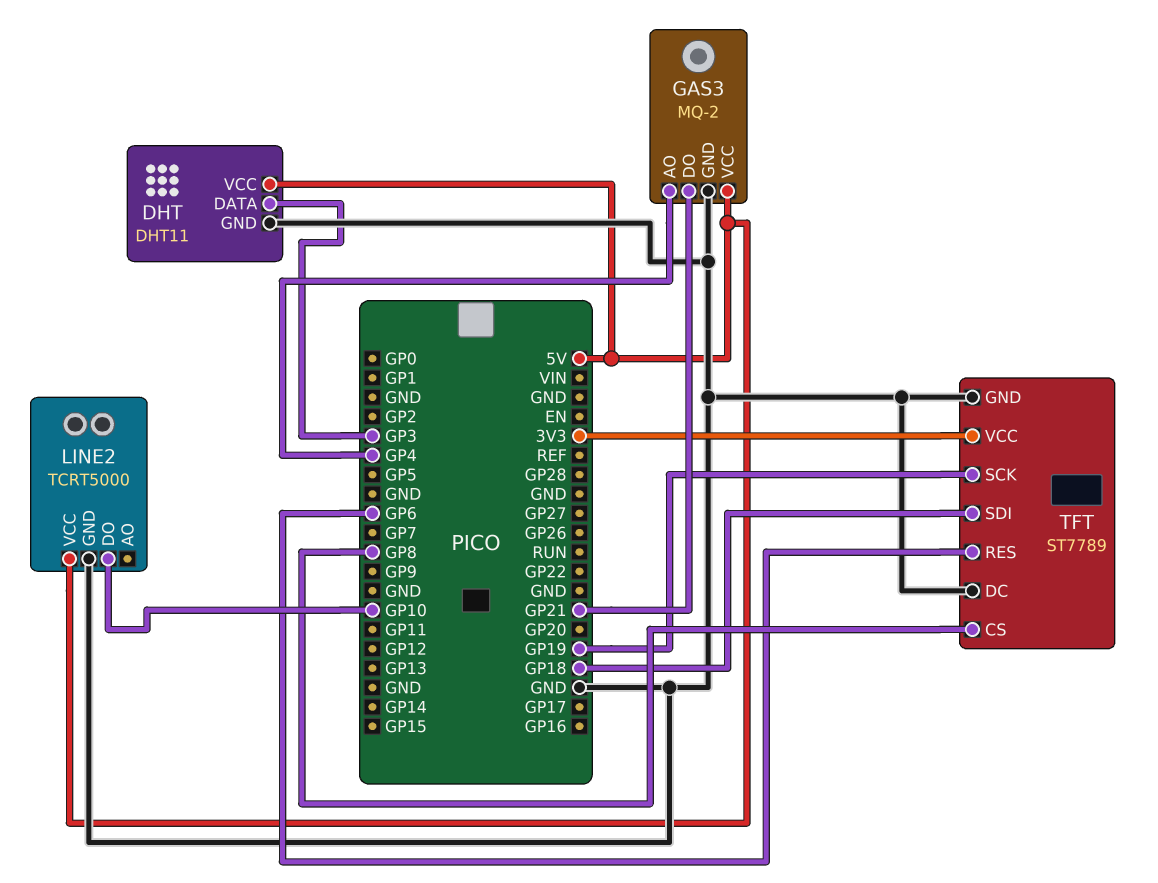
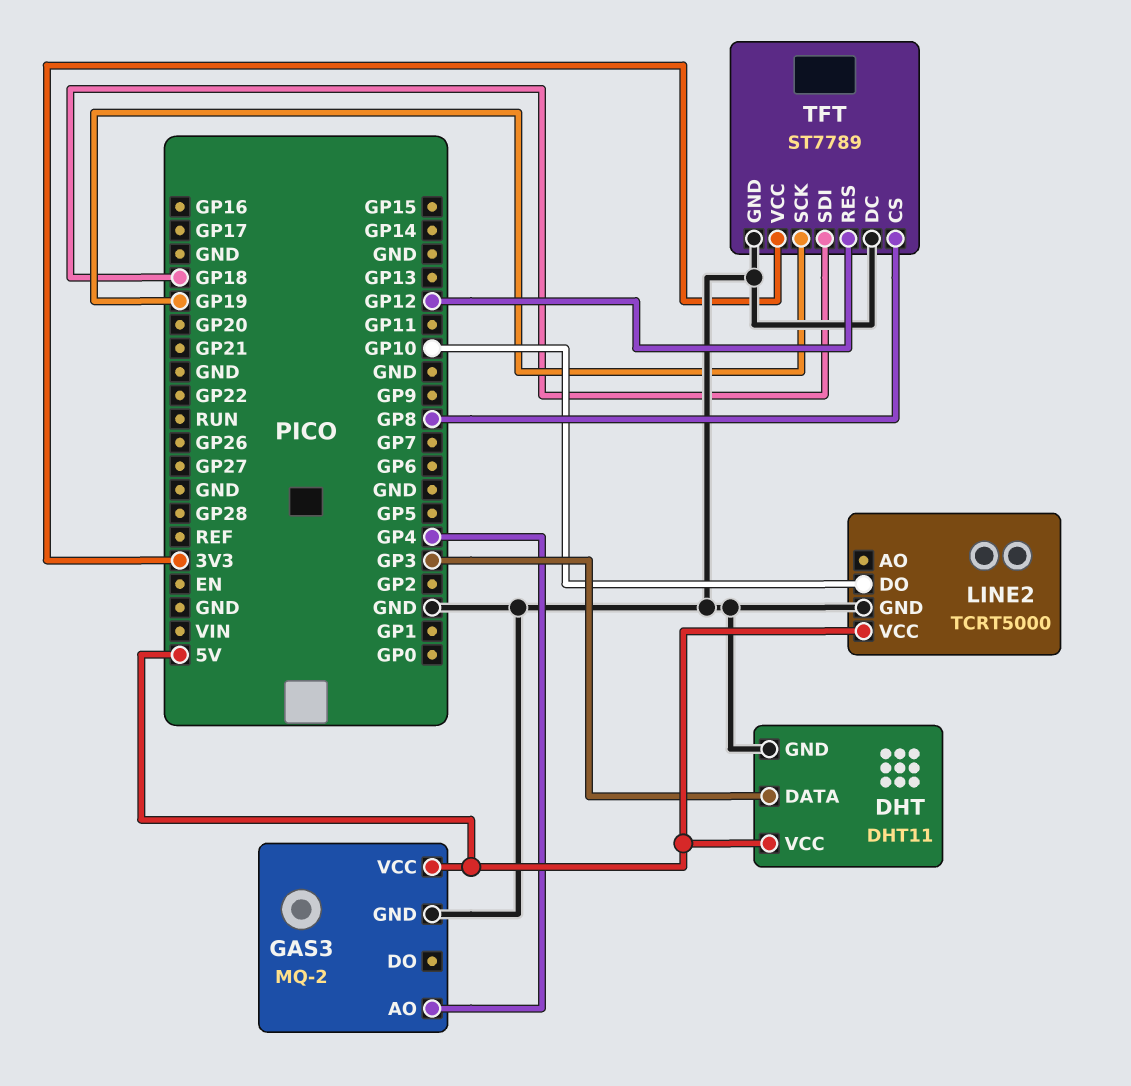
GAS3 pin DO: GP21 -> none
TFT pin RES: GP6 -> GP12

